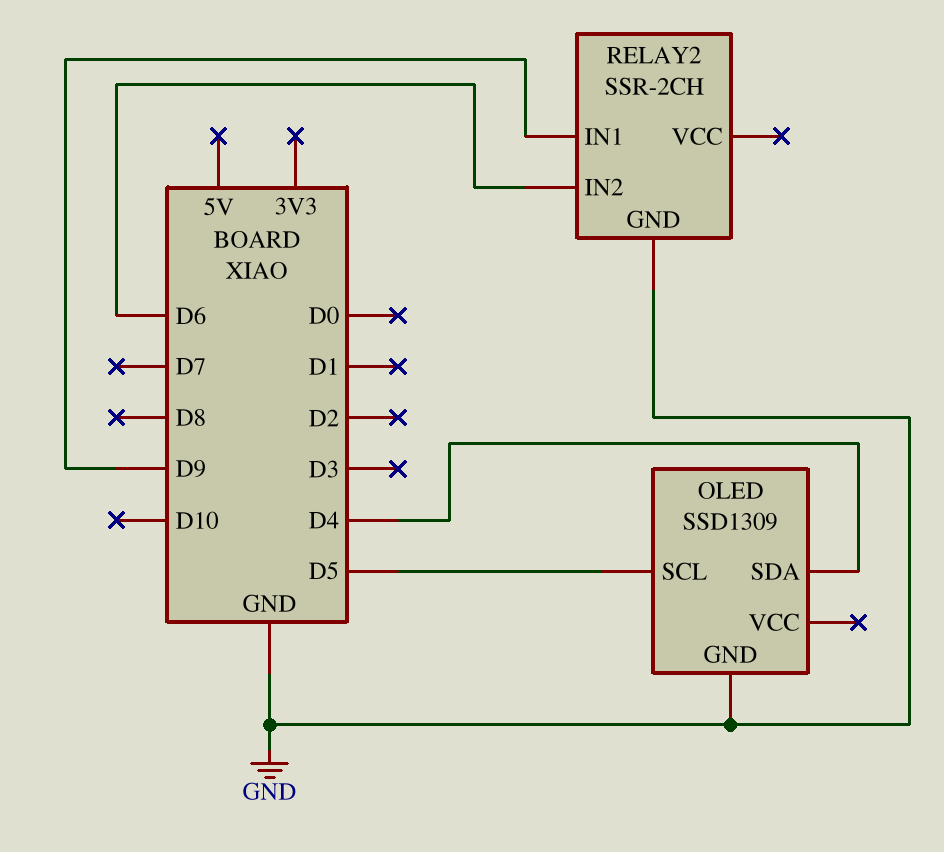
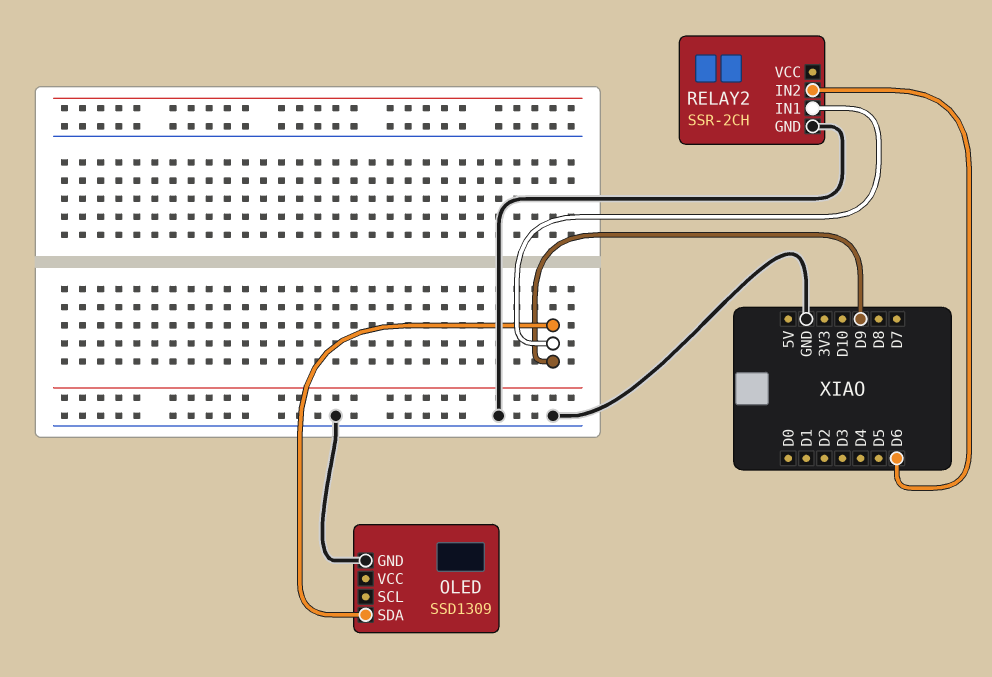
OLED pin SCL: D5 -> none
OLED pin SDA: D4 -> D9

